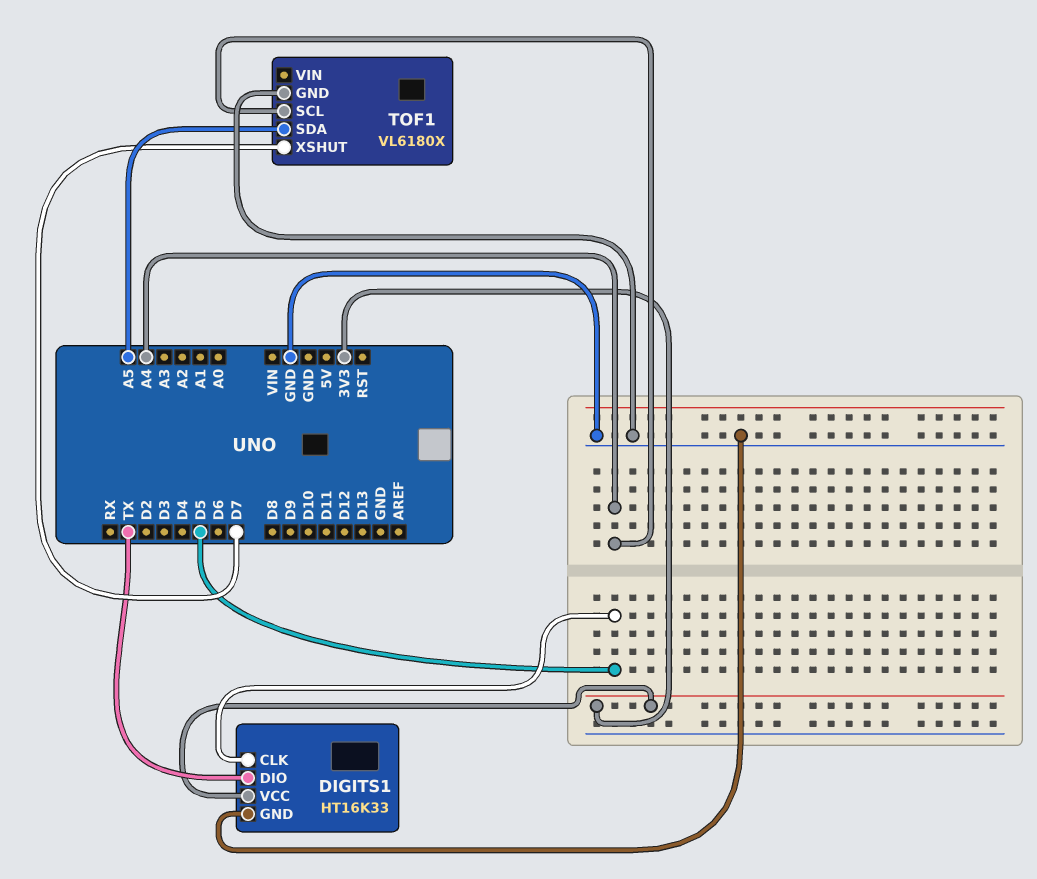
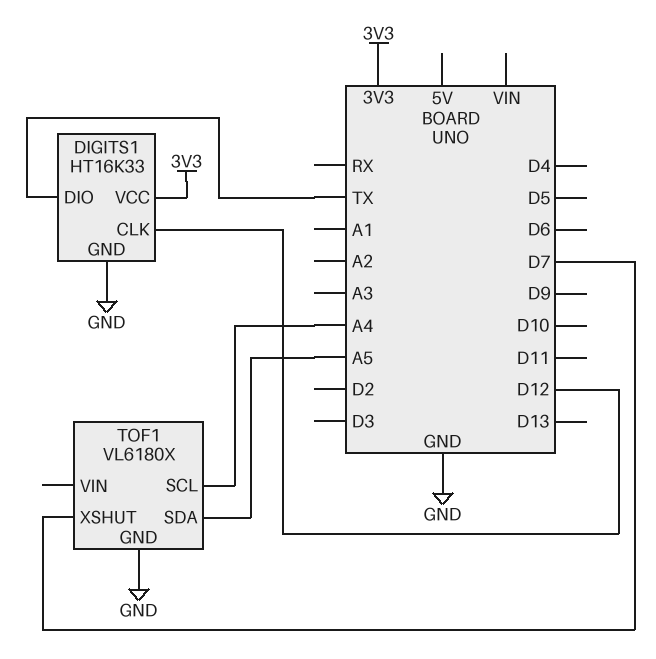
DIGITS1 pin CLK: D5 -> D12

